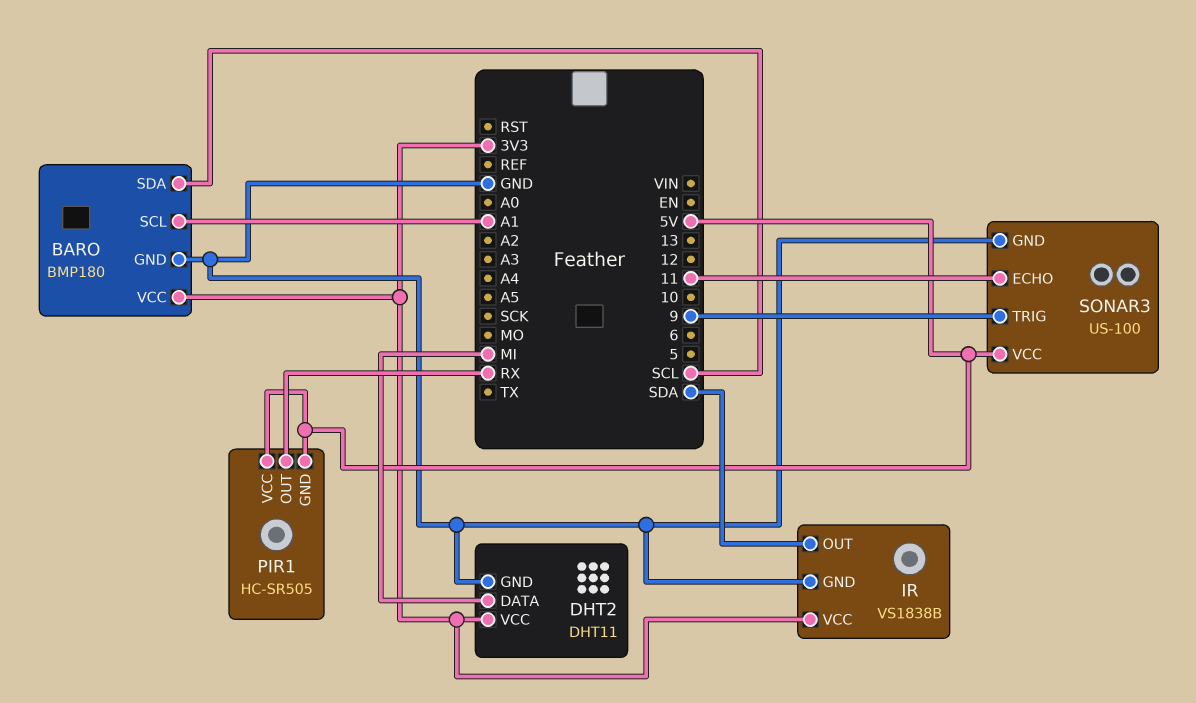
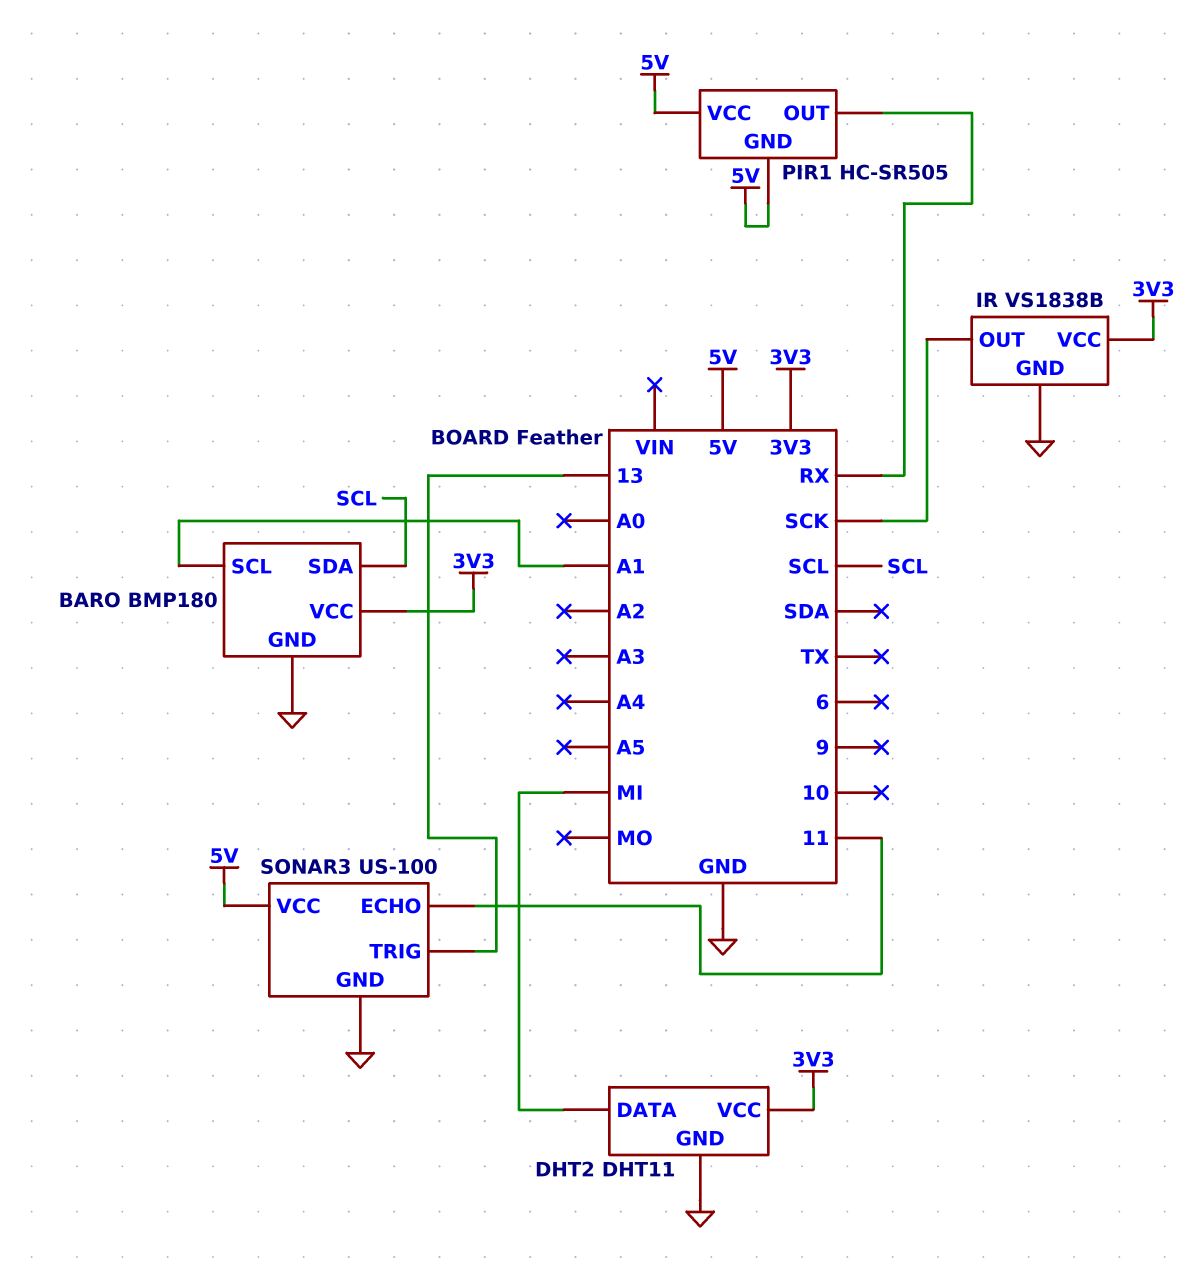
IR pin OUT: SDA -> SCK
SONAR3 pin TRIG: 9 -> 13

